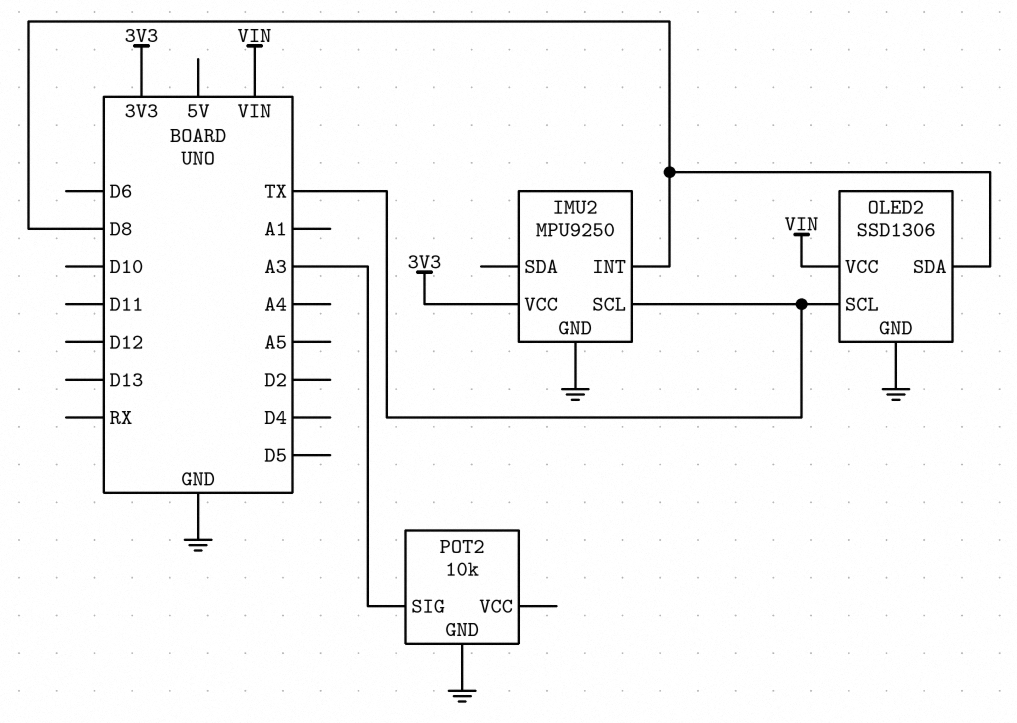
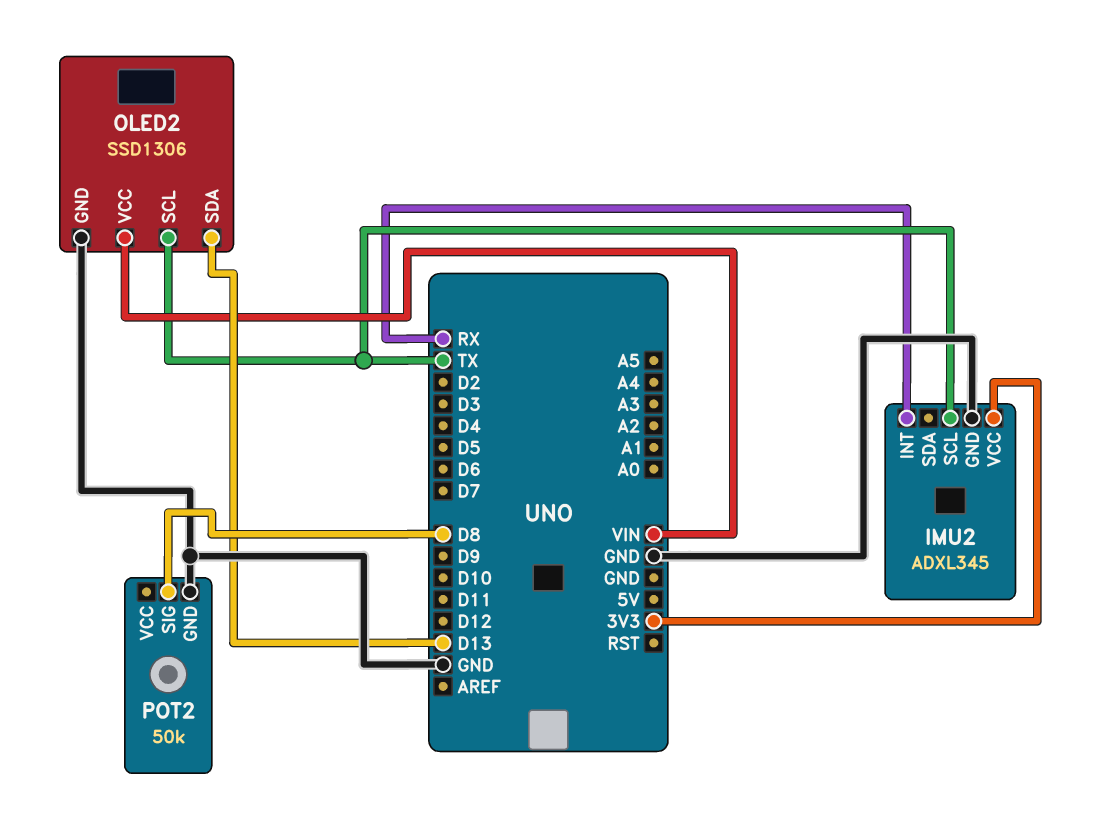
IMU2: MPU9250 -> ADXL345
IMU2 pin INT: D8 -> RX
OLED2 pin SDA: D8 -> D13
POT2: 10k -> 50k
POT2 pin SIG: A3 -> D8

